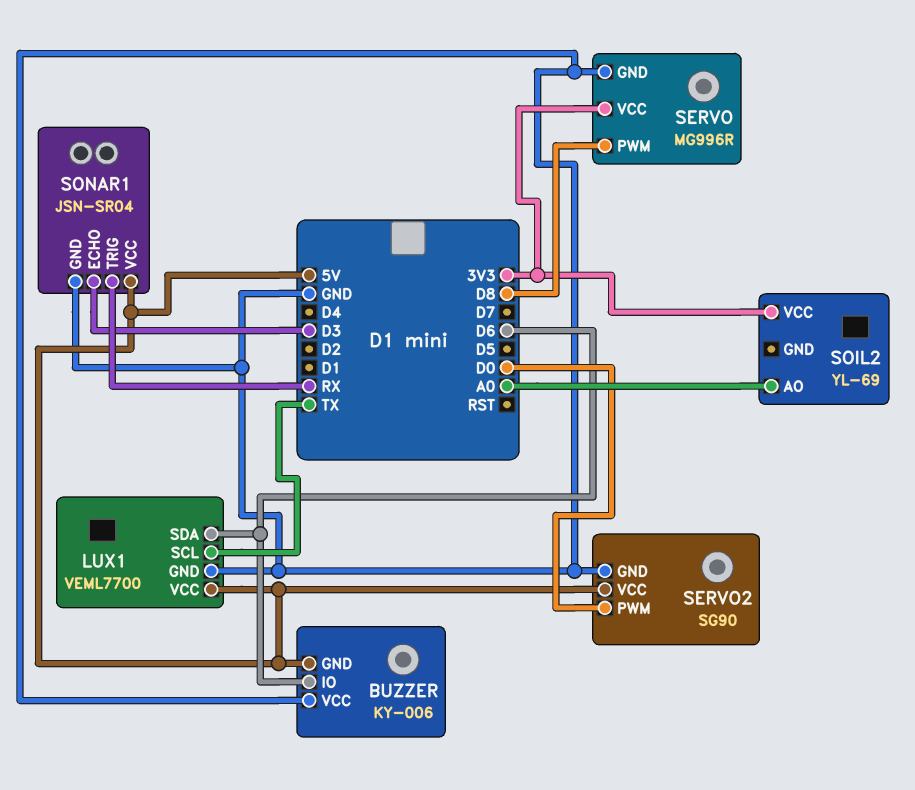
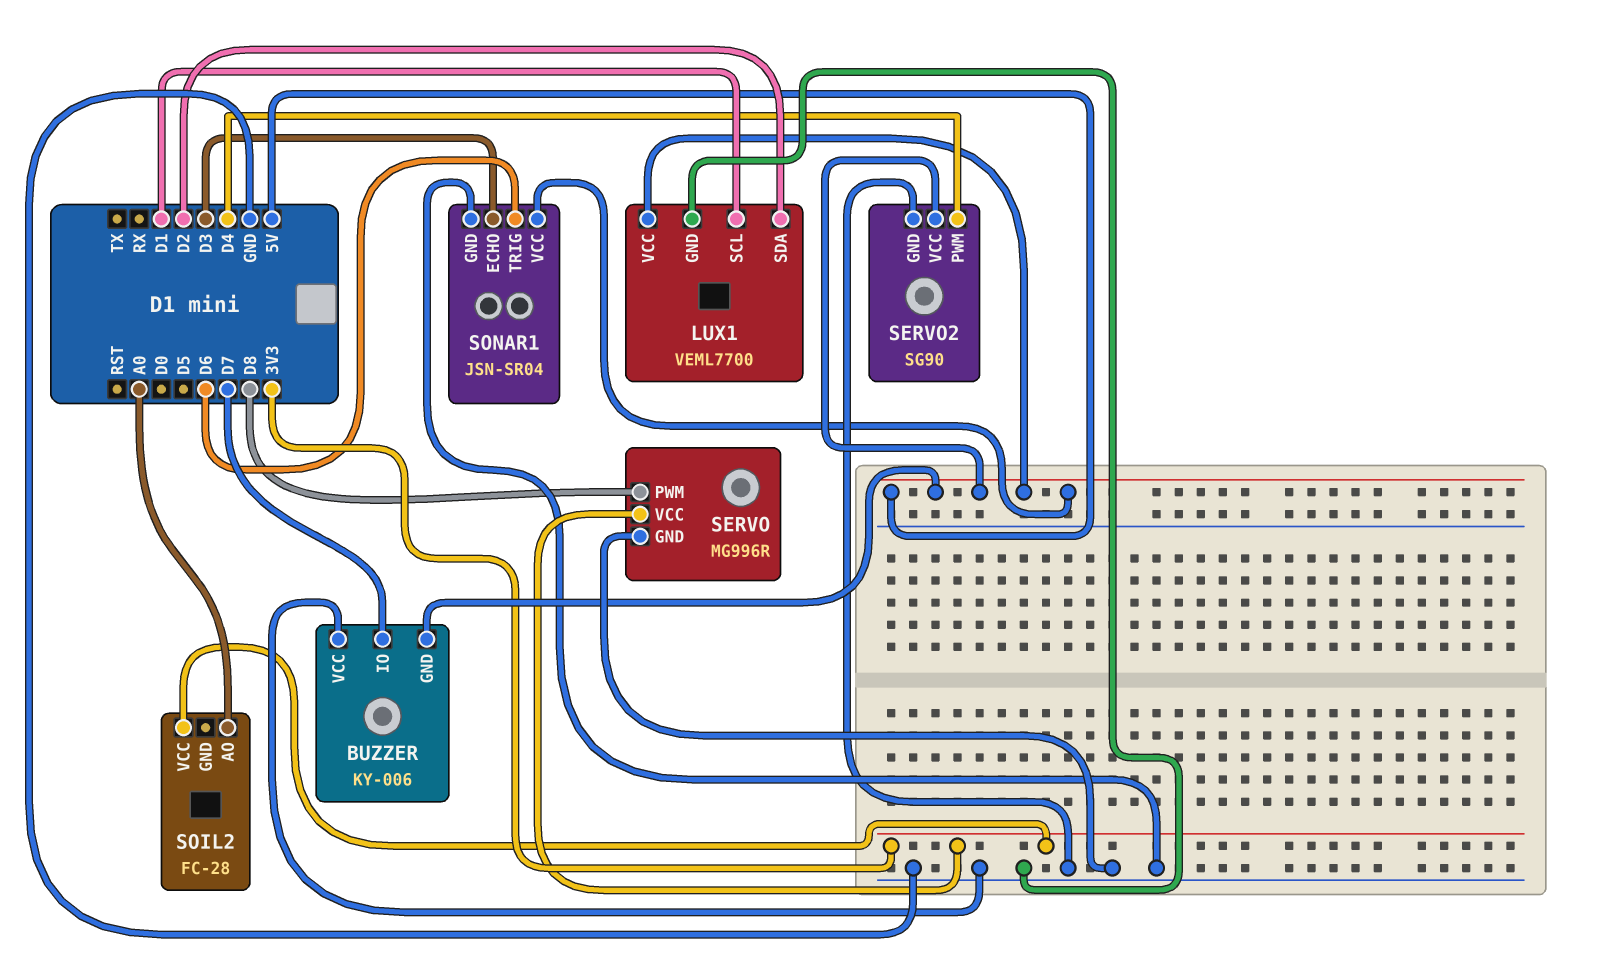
BUZZER pin IO: D6 -> D7
LUX1 pin SCL: TX -> D1
LUX1 pin SDA: D6 -> D2
SERVO2 pin PWM: D0 -> D4
SOIL2: YL-69 -> FC-28
SONAR1 pin TRIG: RX -> D6

